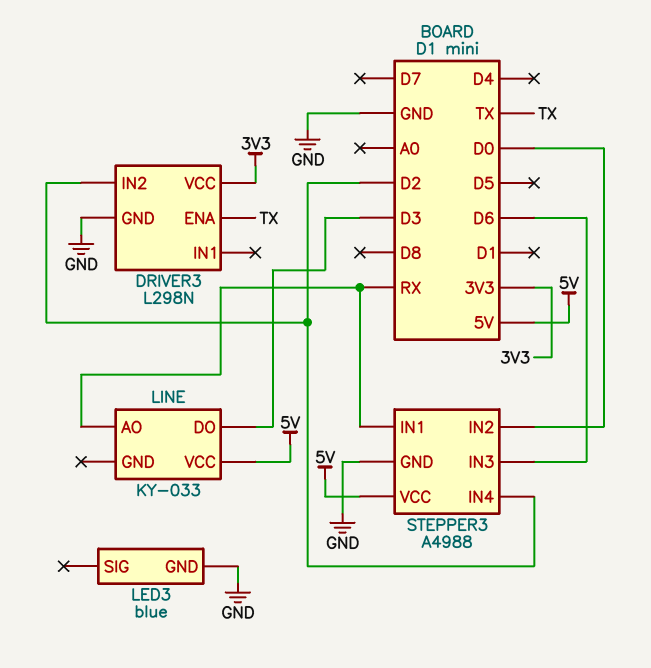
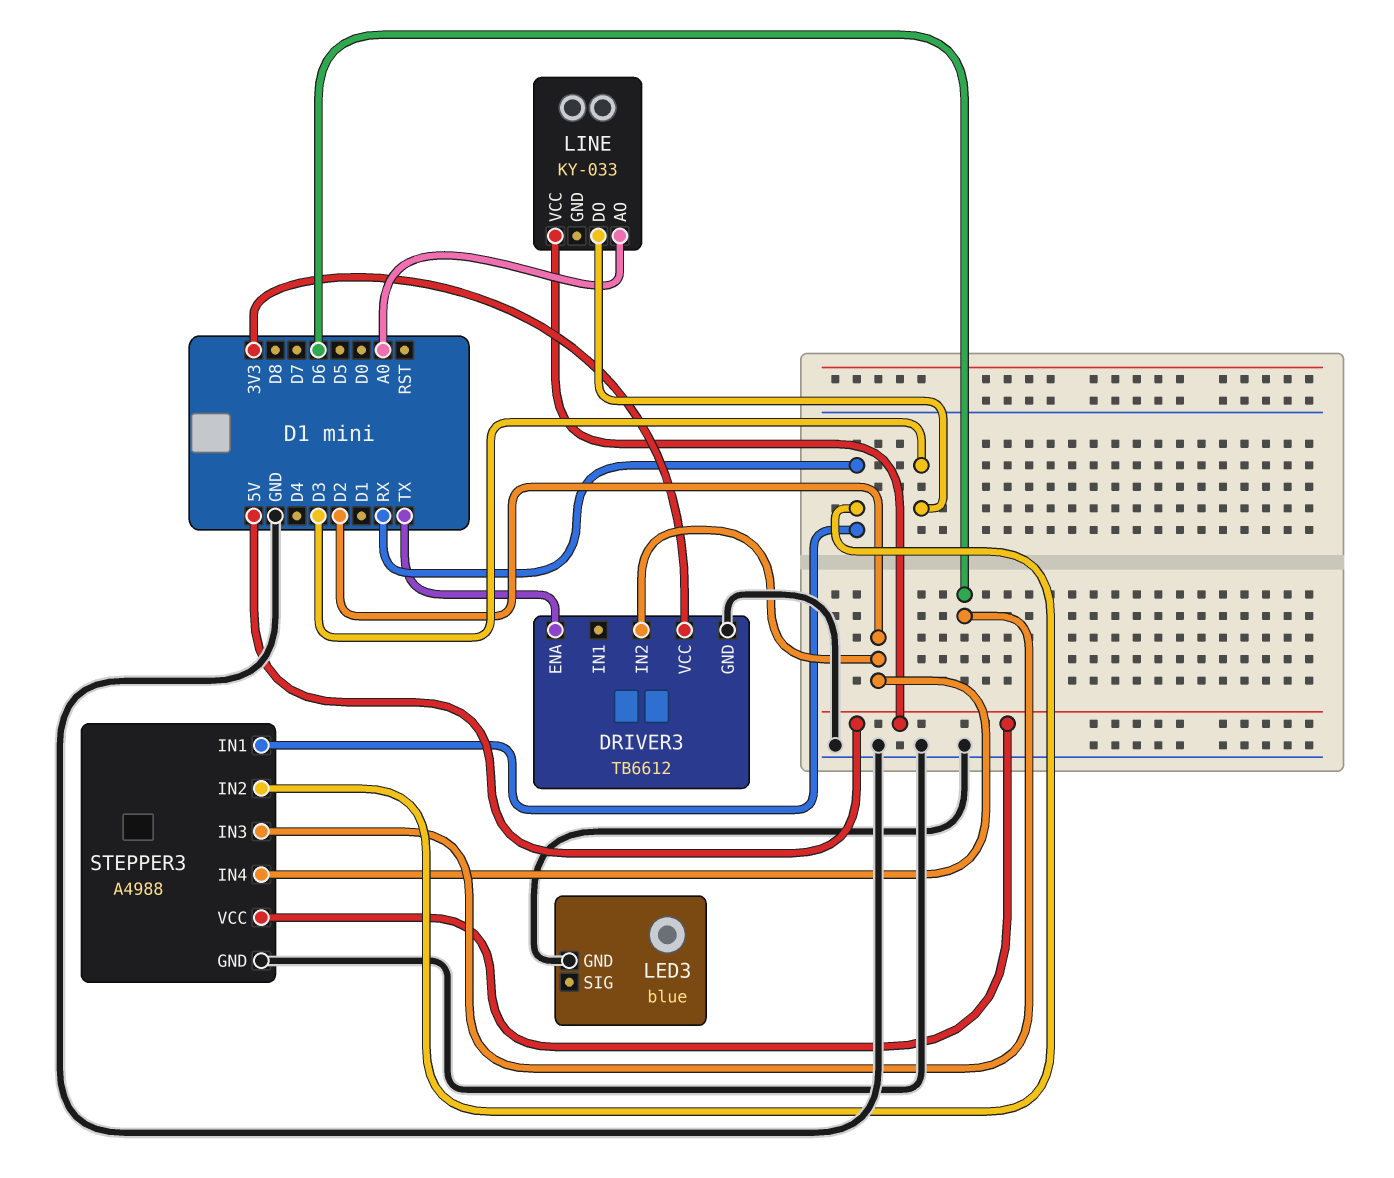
DRIVER3: L298N -> TB6612
LINE pin AO: RX -> A0
STEPPER3 pin IN2: D0 -> RX

